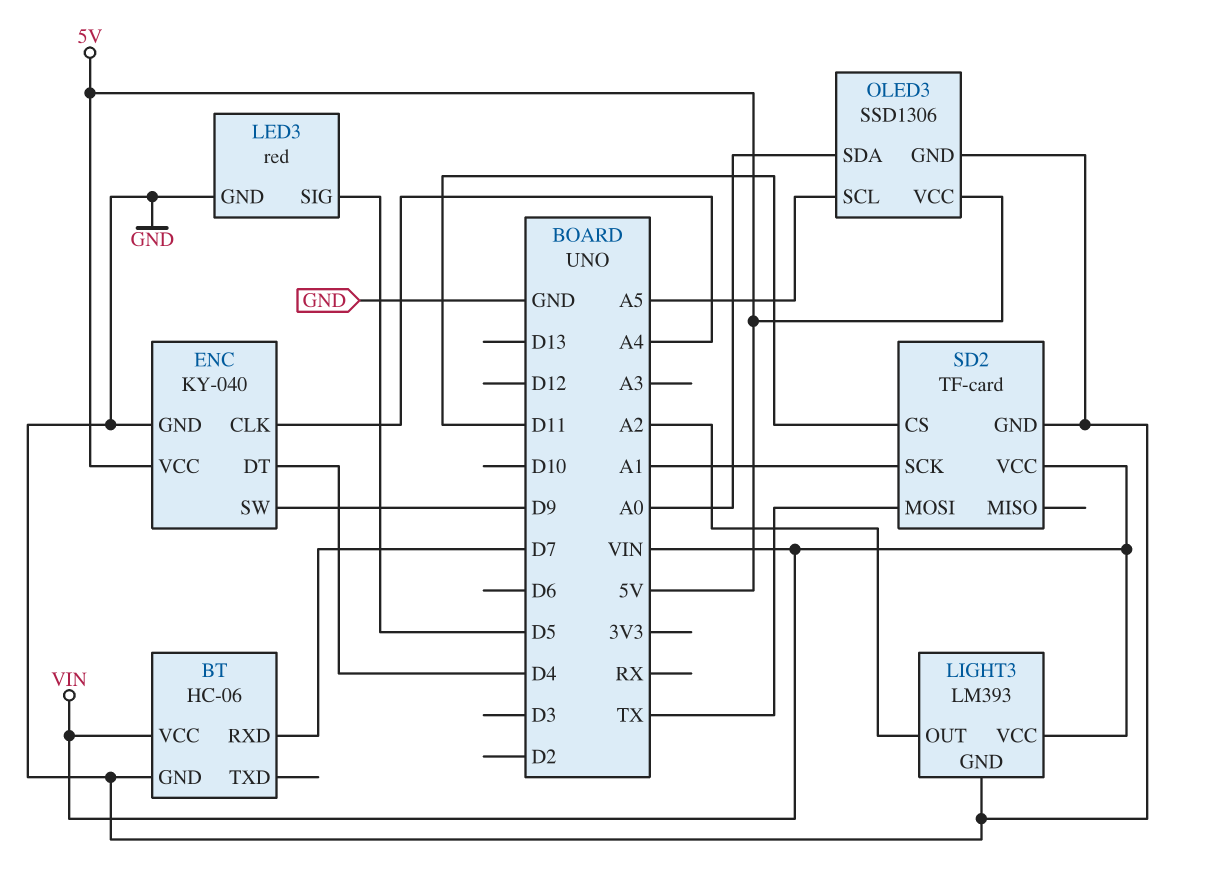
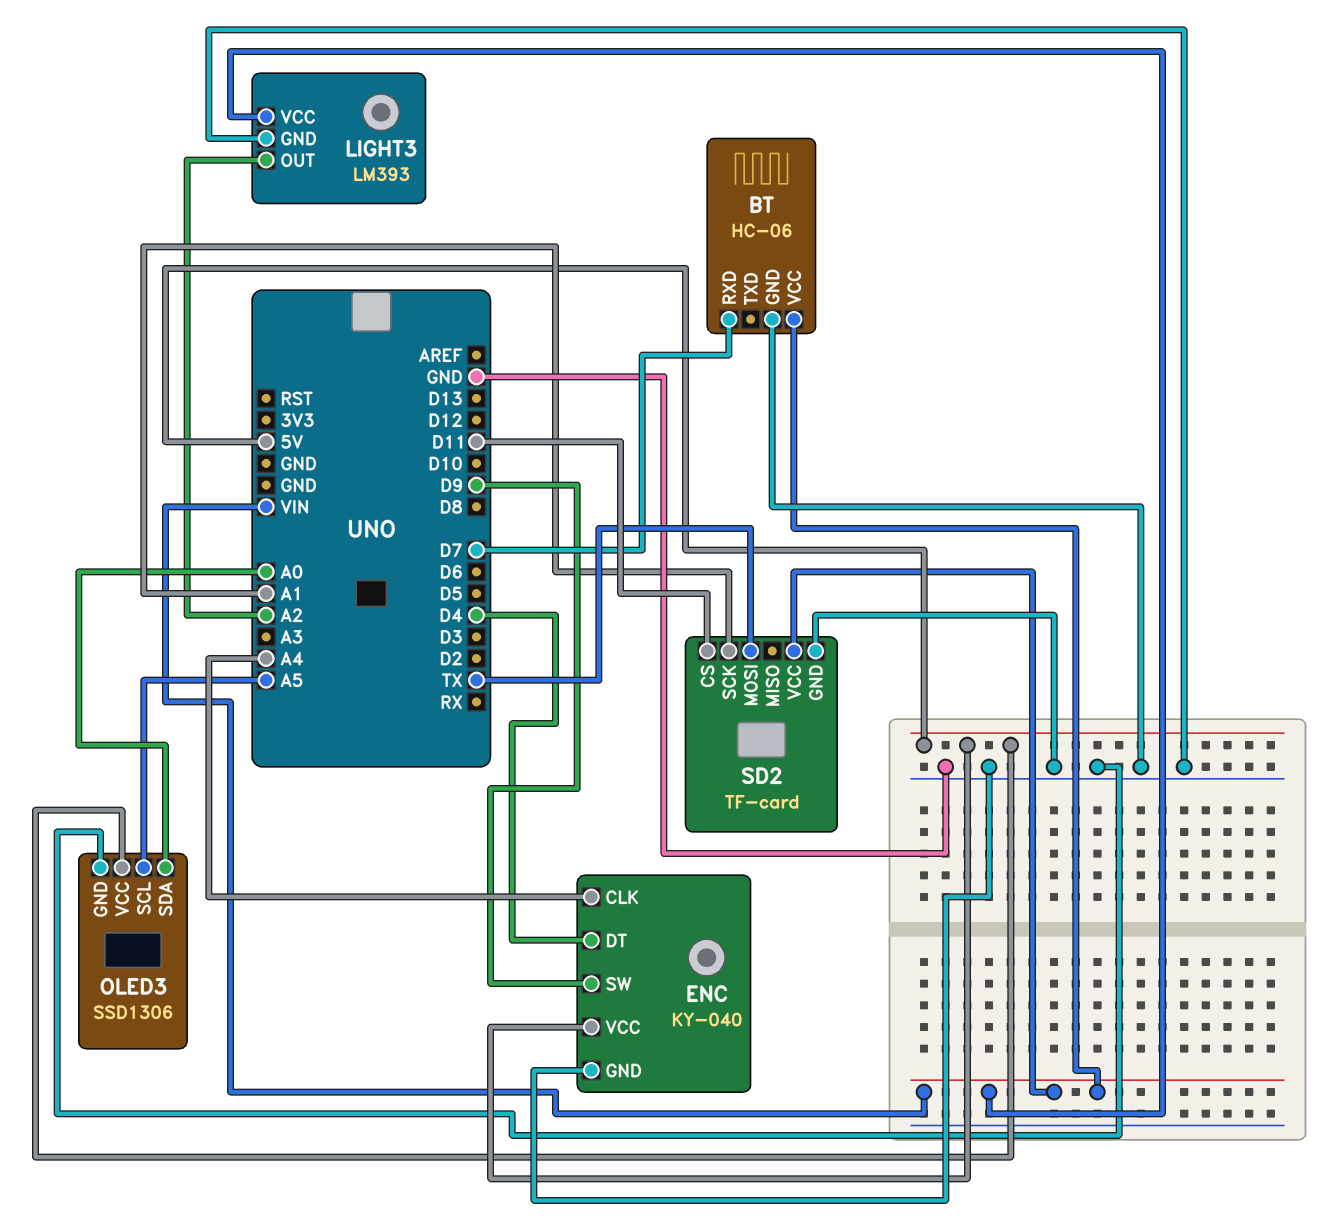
LED3: red -> none
LED3 pin GND: GND -> none
LED3 pin SIG: D5 -> none

